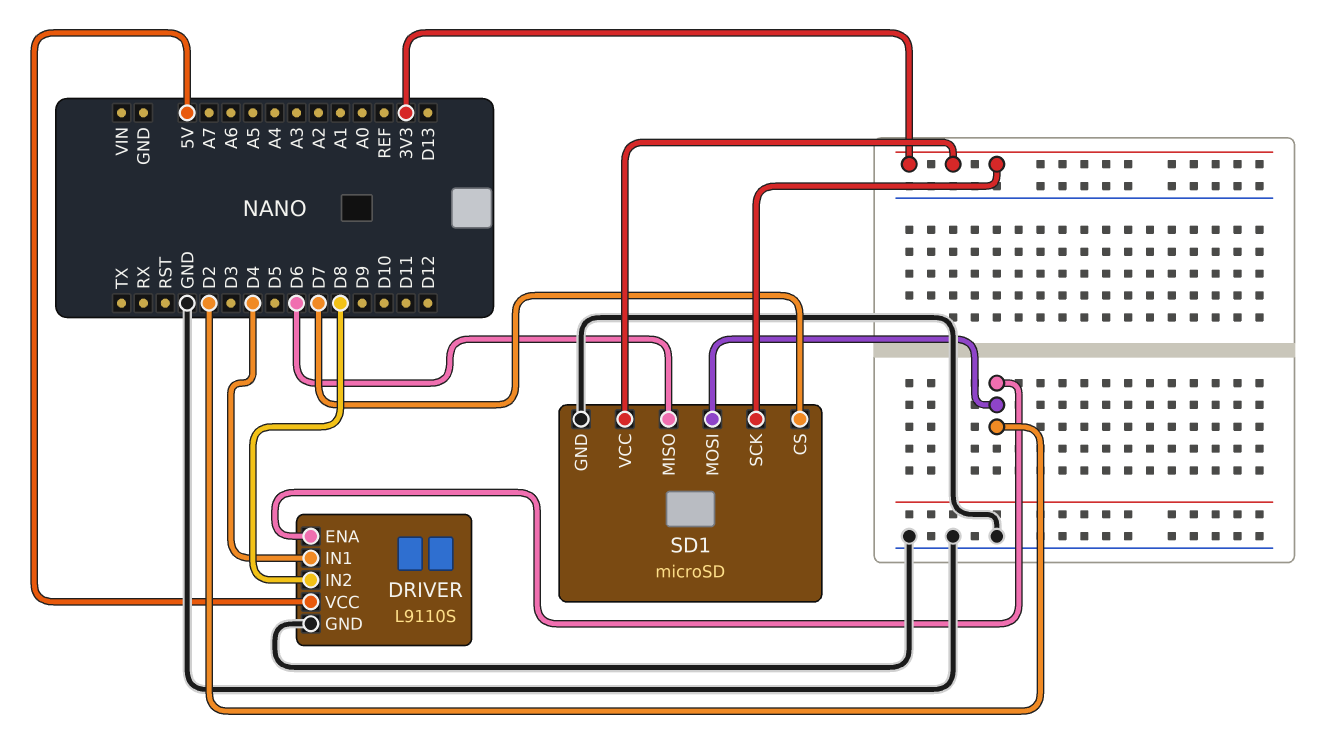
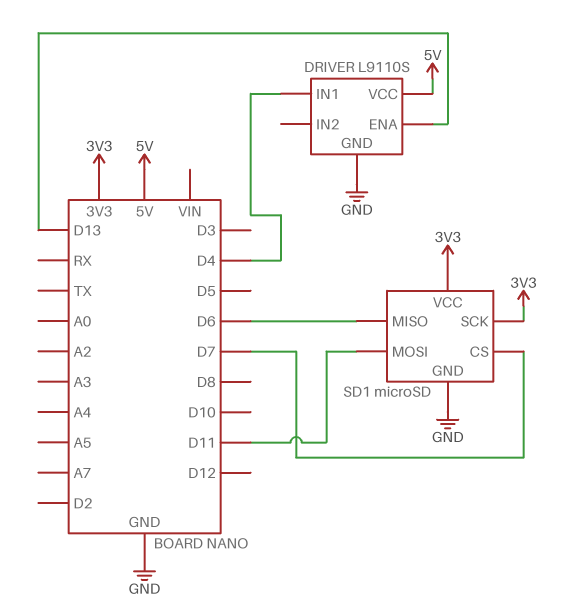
DRIVER pin ENA: D2 -> D13
DRIVER pin IN2: D8 -> none
SD1 pin MOSI: D2 -> D11

